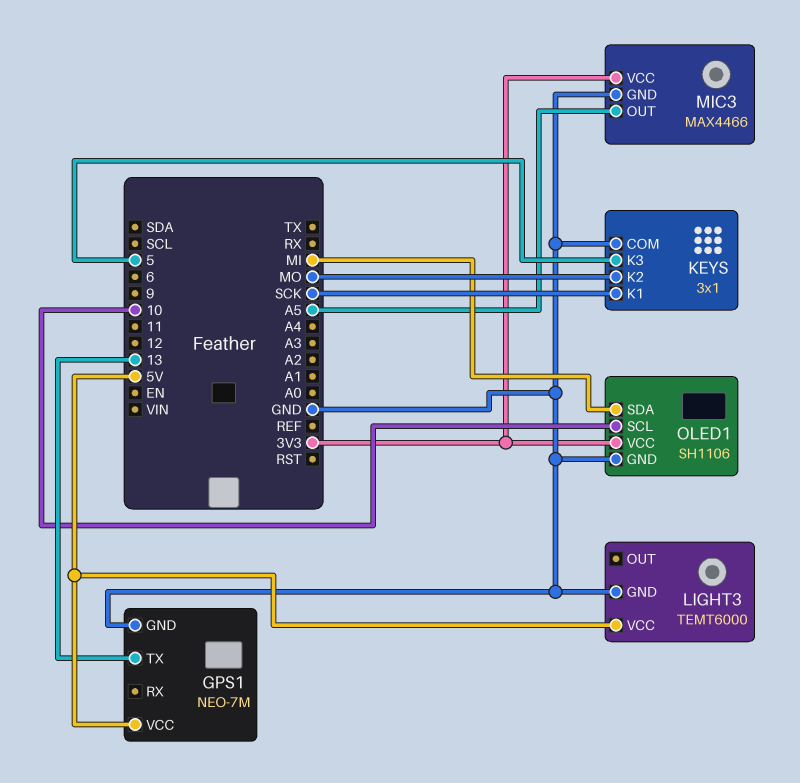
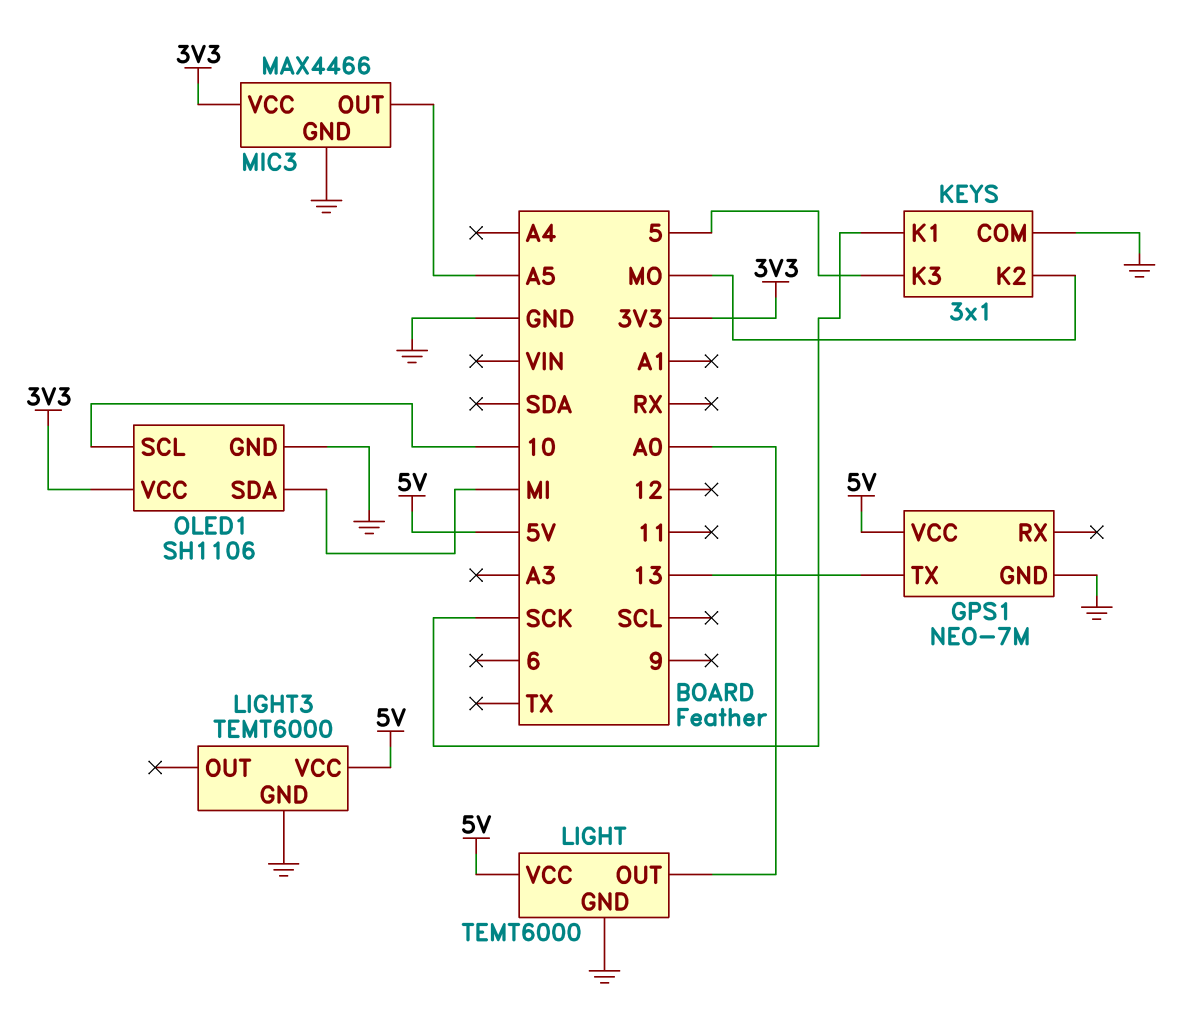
LIGHT: none -> TEMT6000
LIGHT pin GND: none -> GND
LIGHT pin OUT: none -> A0
LIGHT pin VCC: none -> 5V

